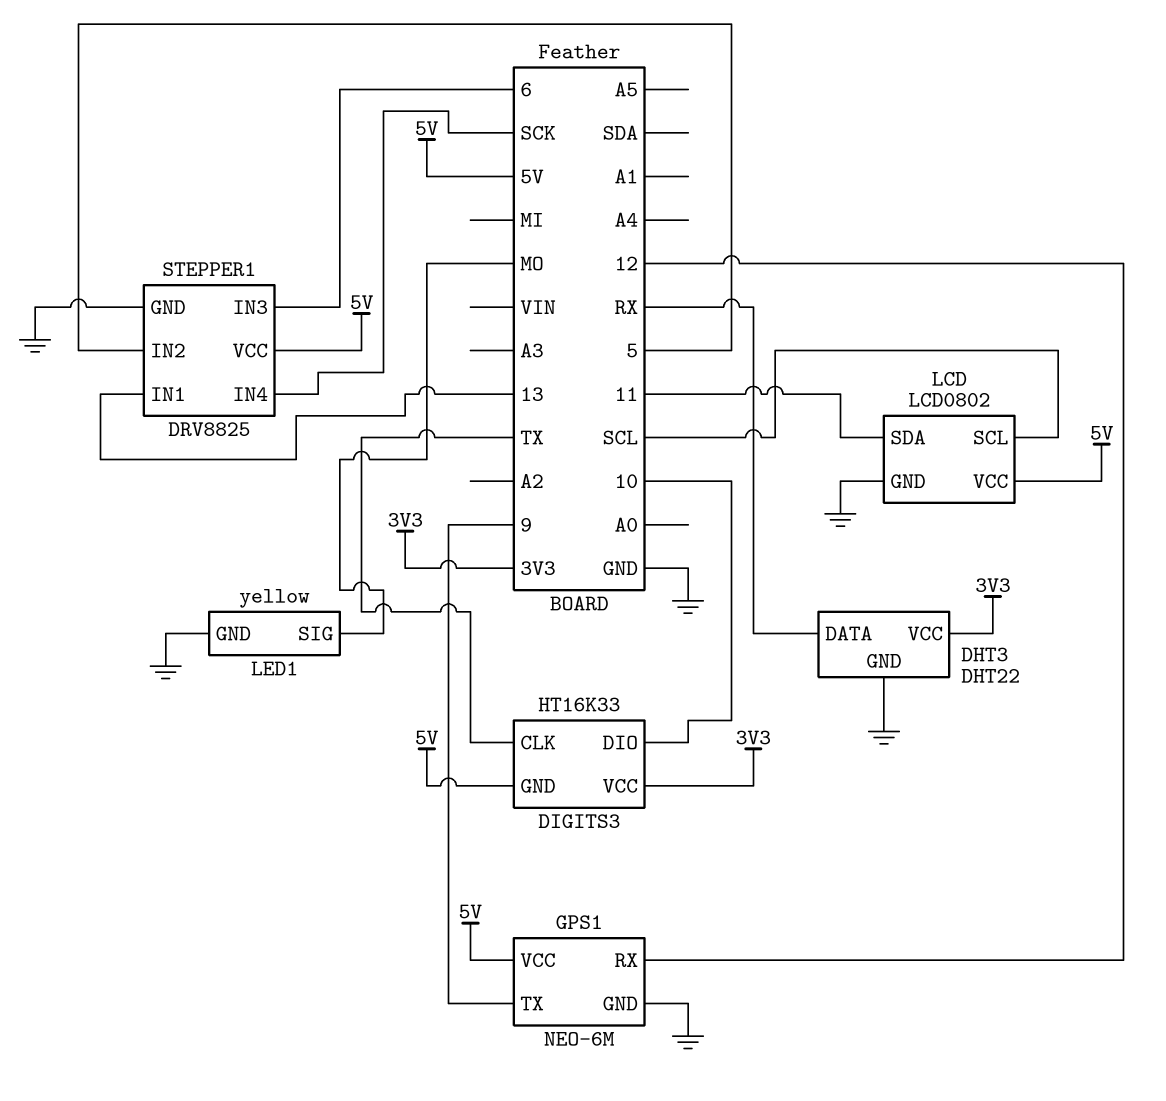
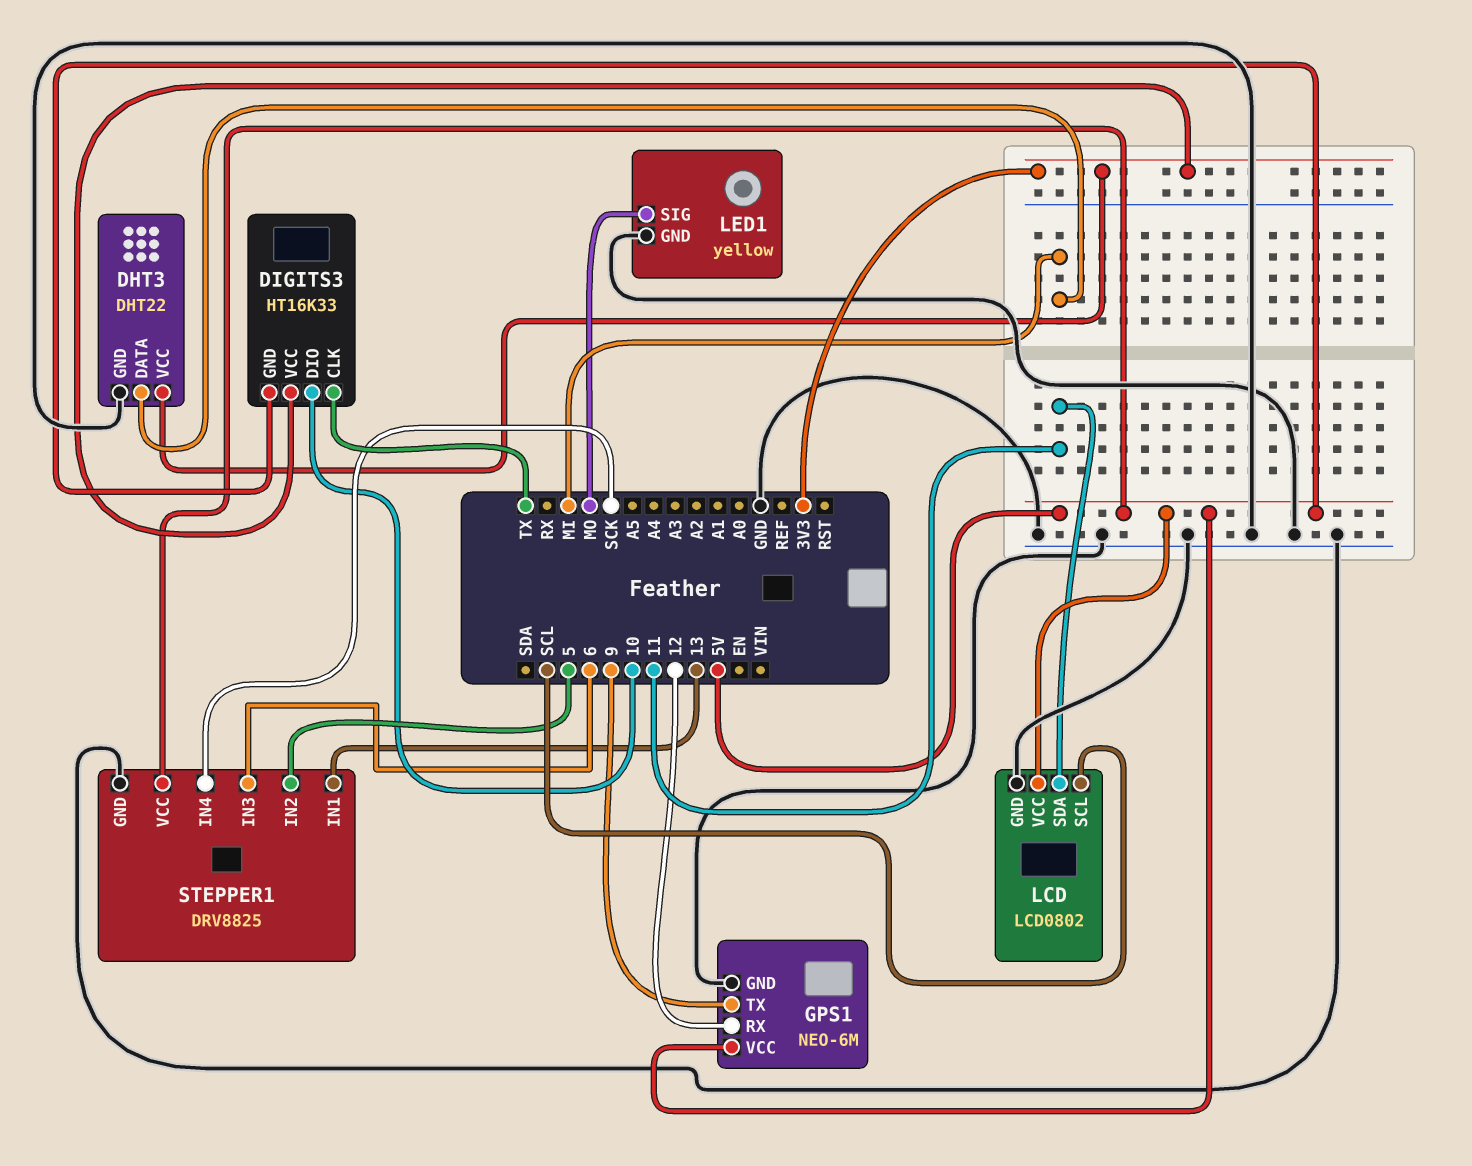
DHT3 pin DATA: RX -> MI

